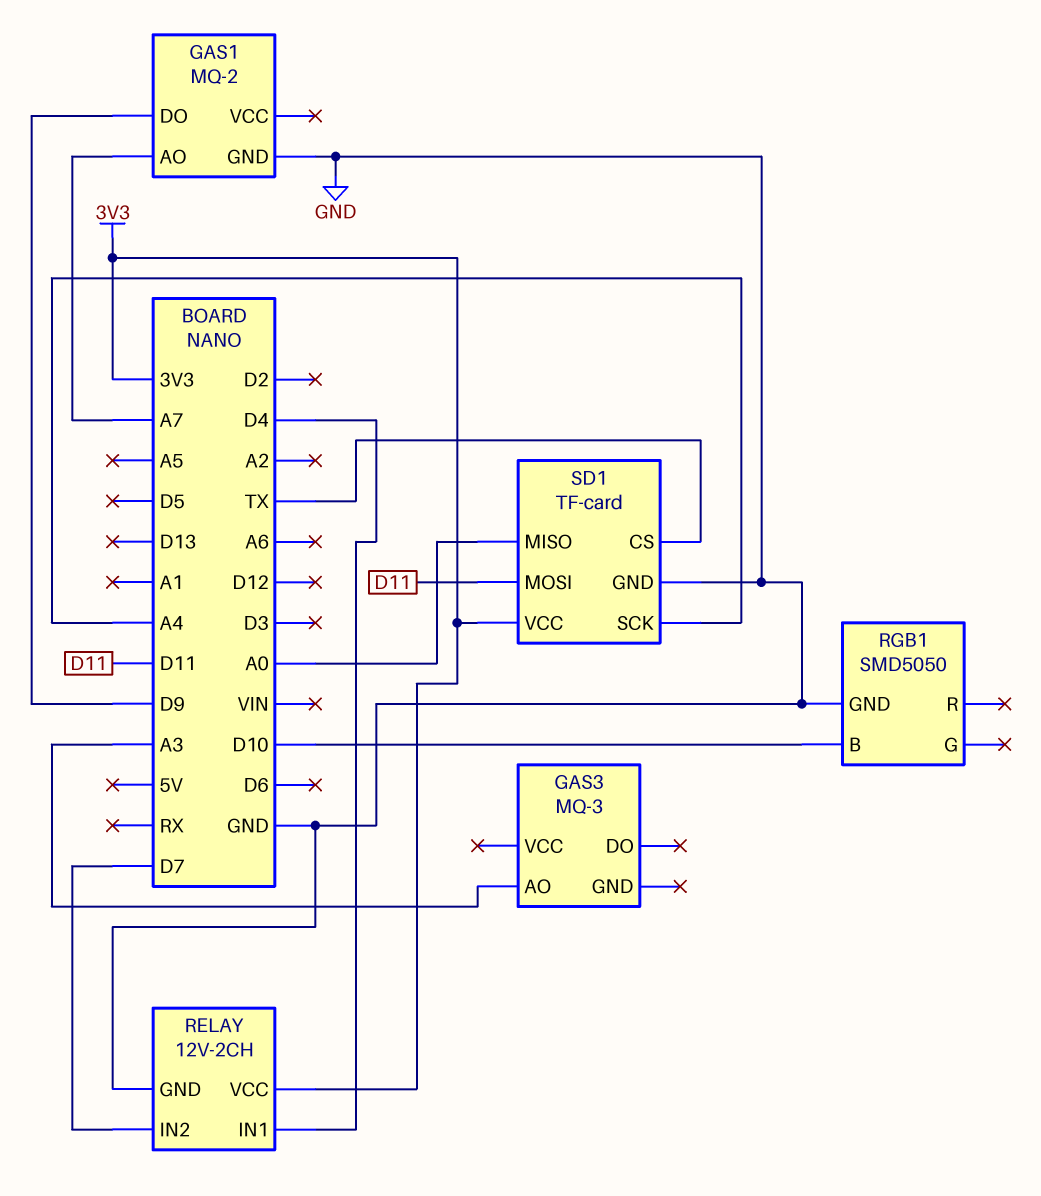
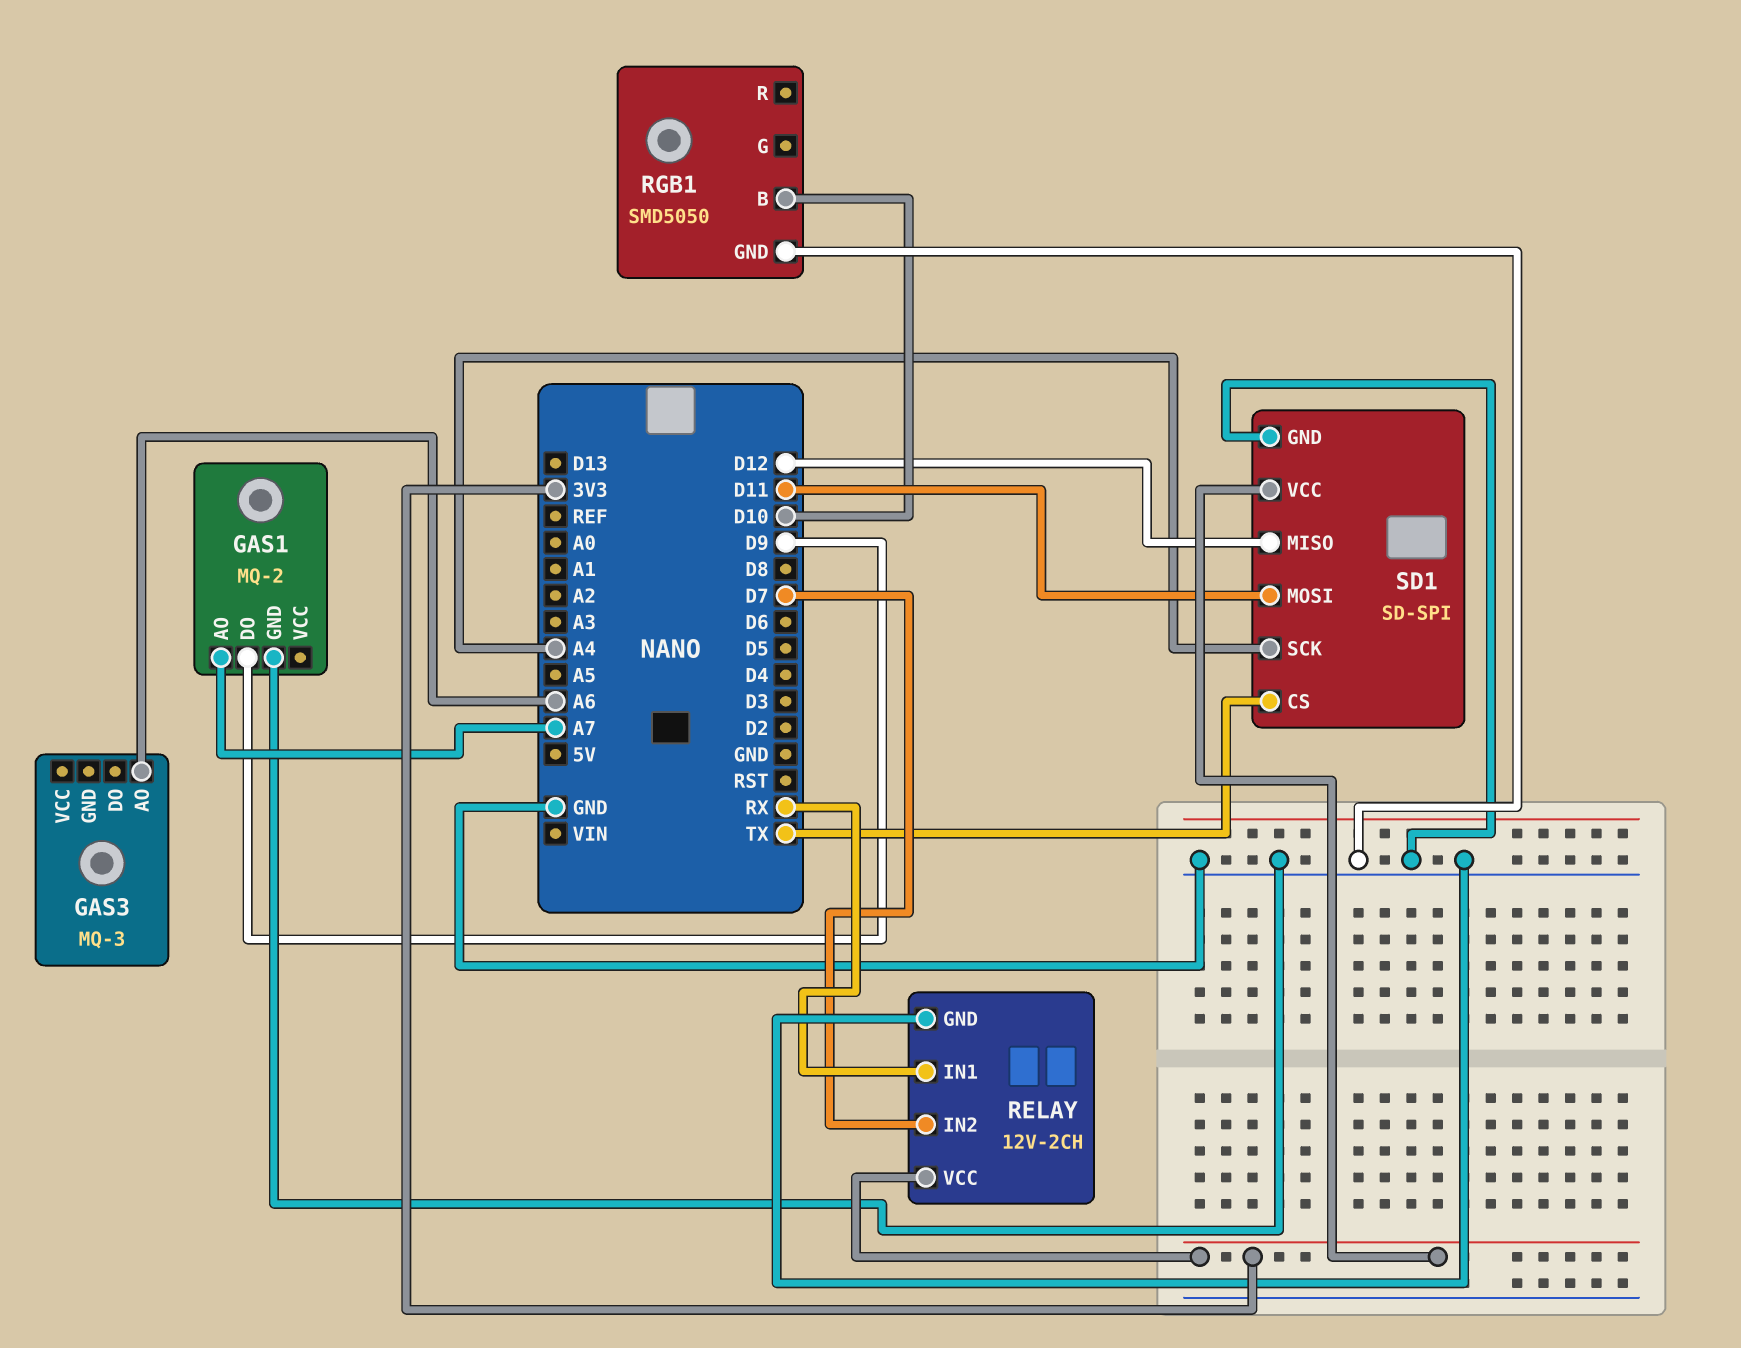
GAS3 pin AO: A3 -> A6
RELAY pin IN1: D4 -> RX
SD1: TF-card -> SD-SPI
SD1 pin MISO: A0 -> D12

